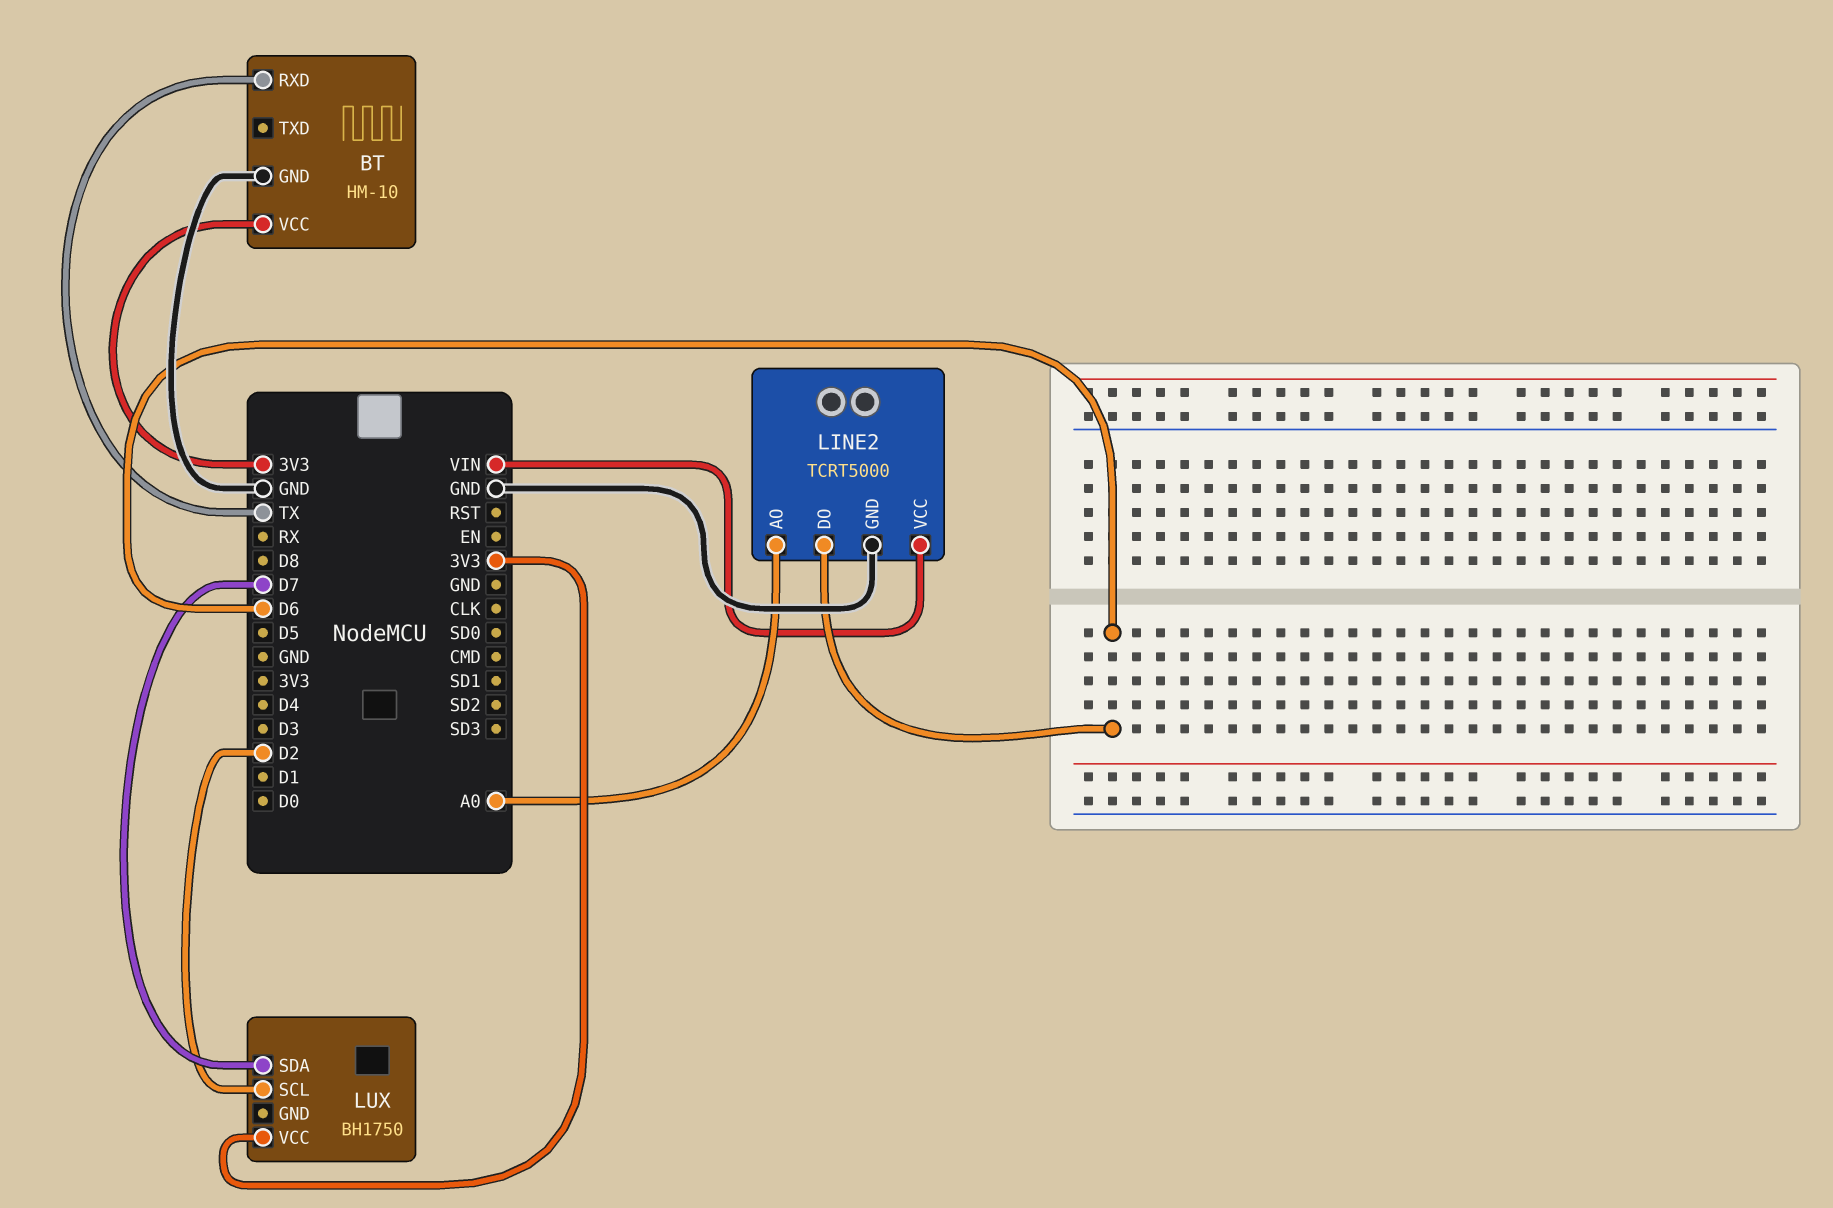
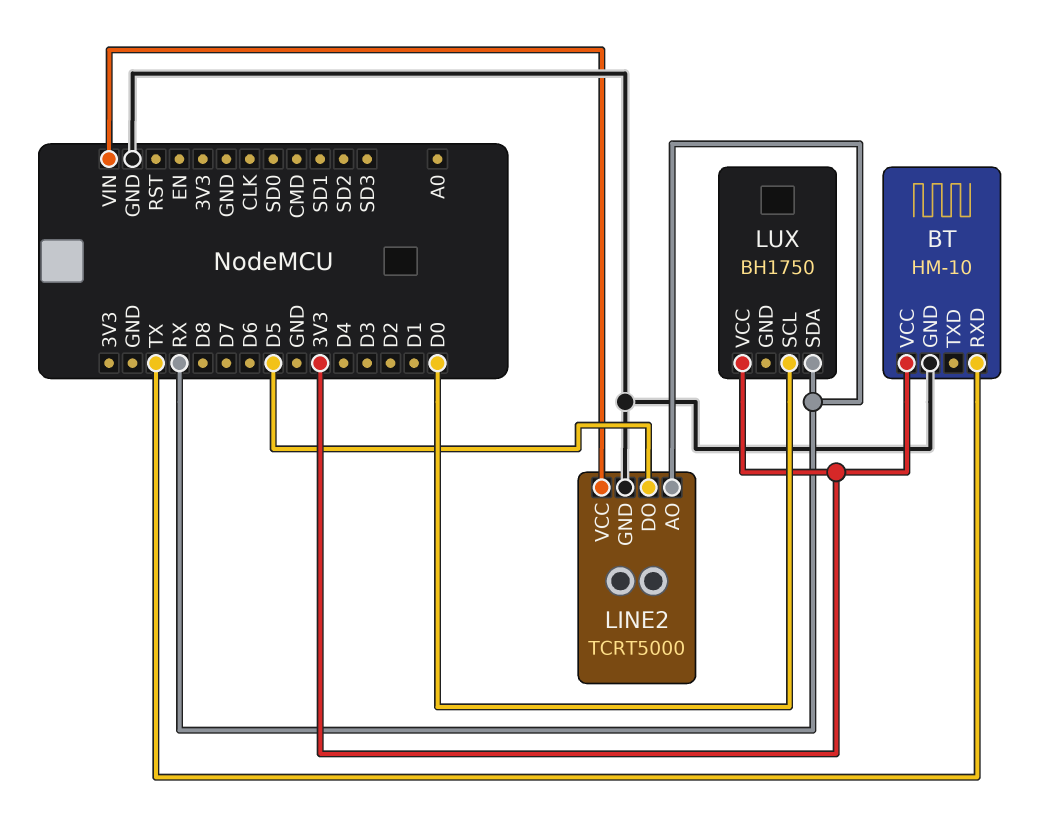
LINE2 pin AO: A0 -> RX
LINE2 pin DO: D6 -> D5
LUX pin SCL: D2 -> D0
LUX pin SDA: D7 -> RX

